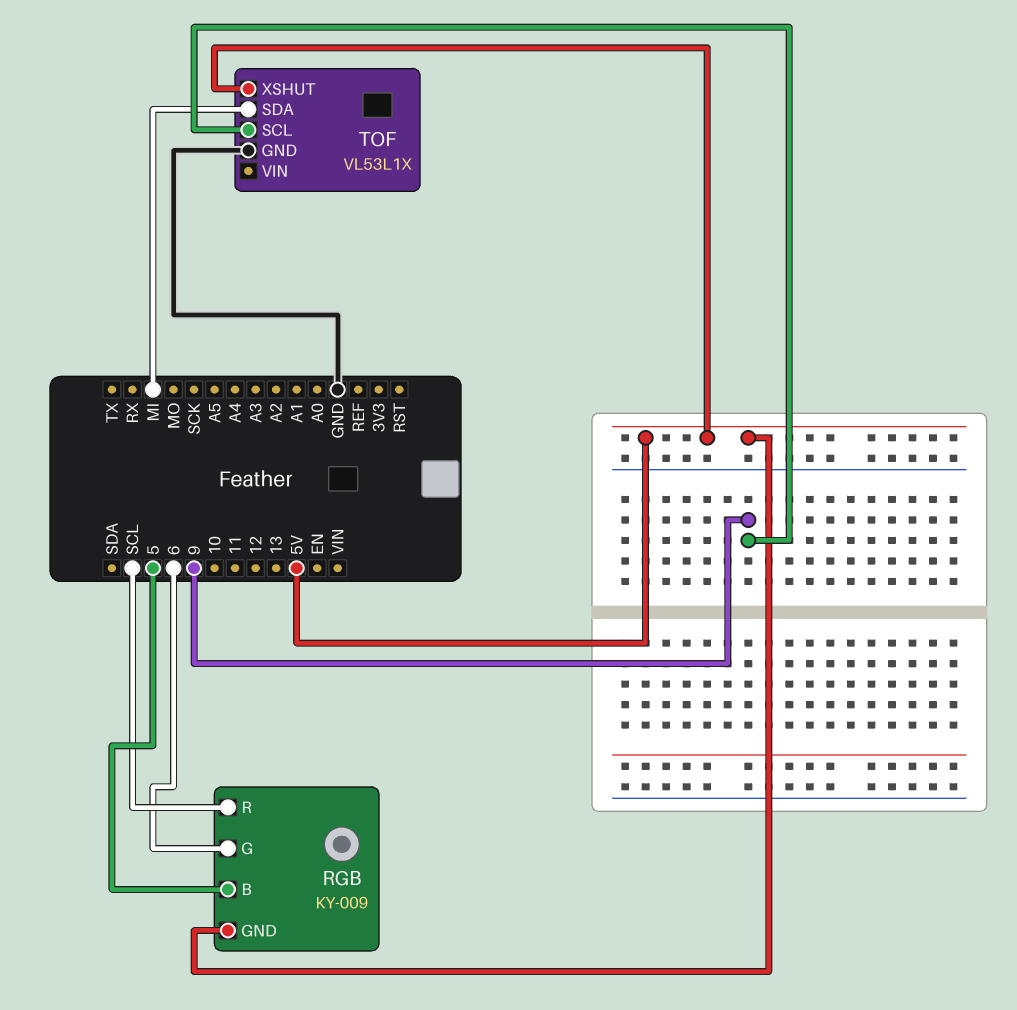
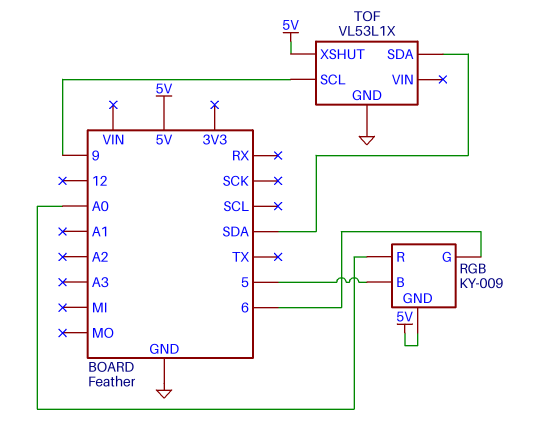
RGB pin R: SCL -> A0
TOF pin SDA: MI -> SDA

